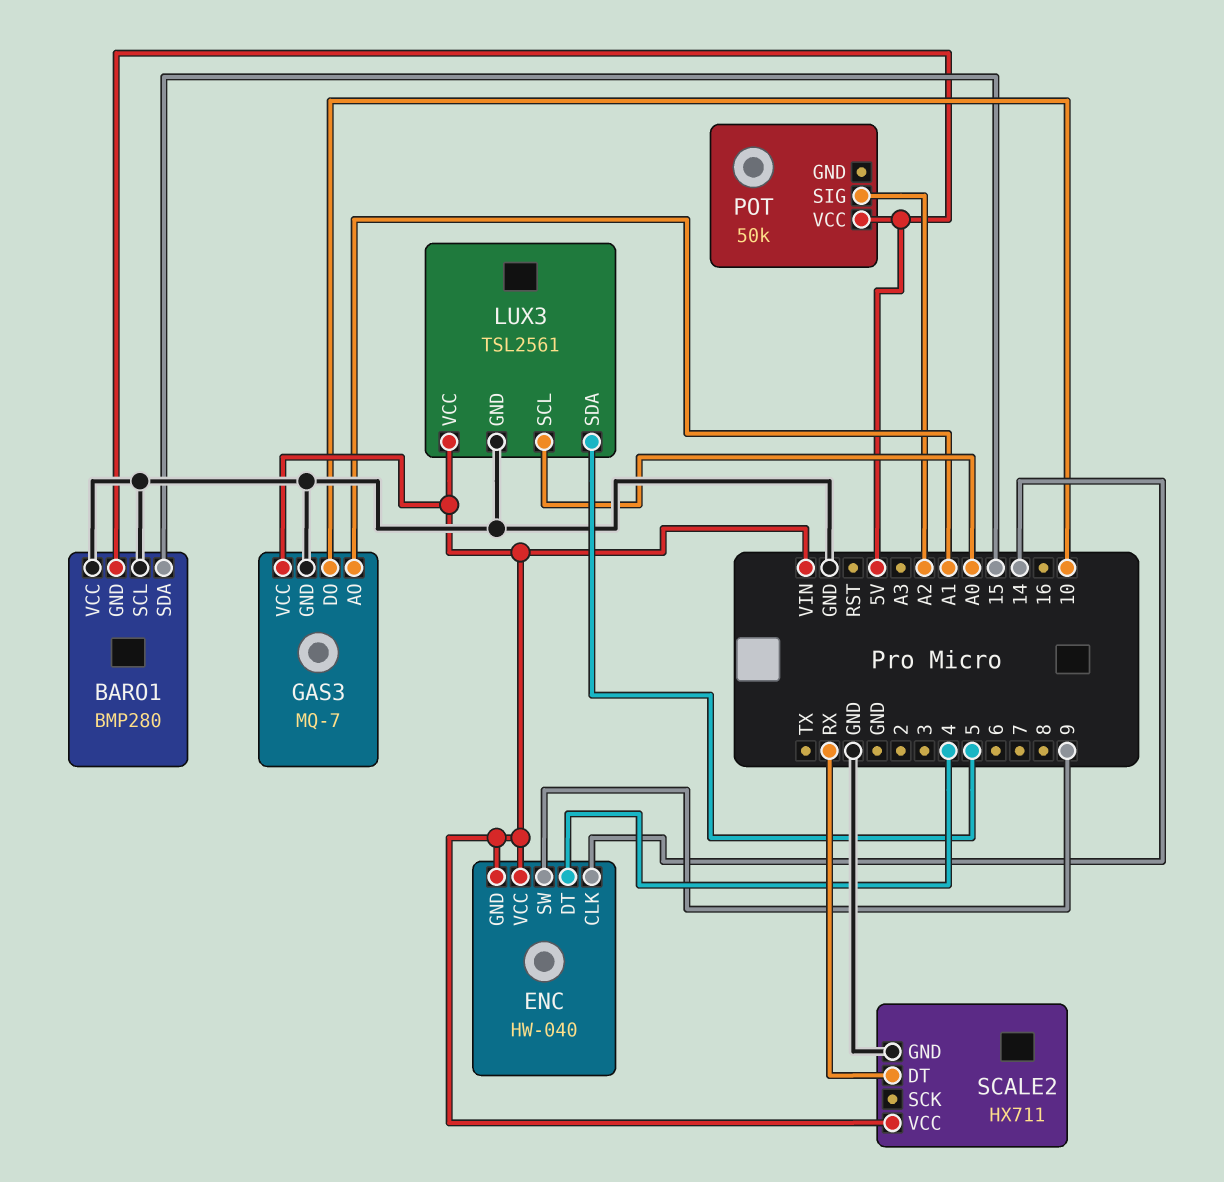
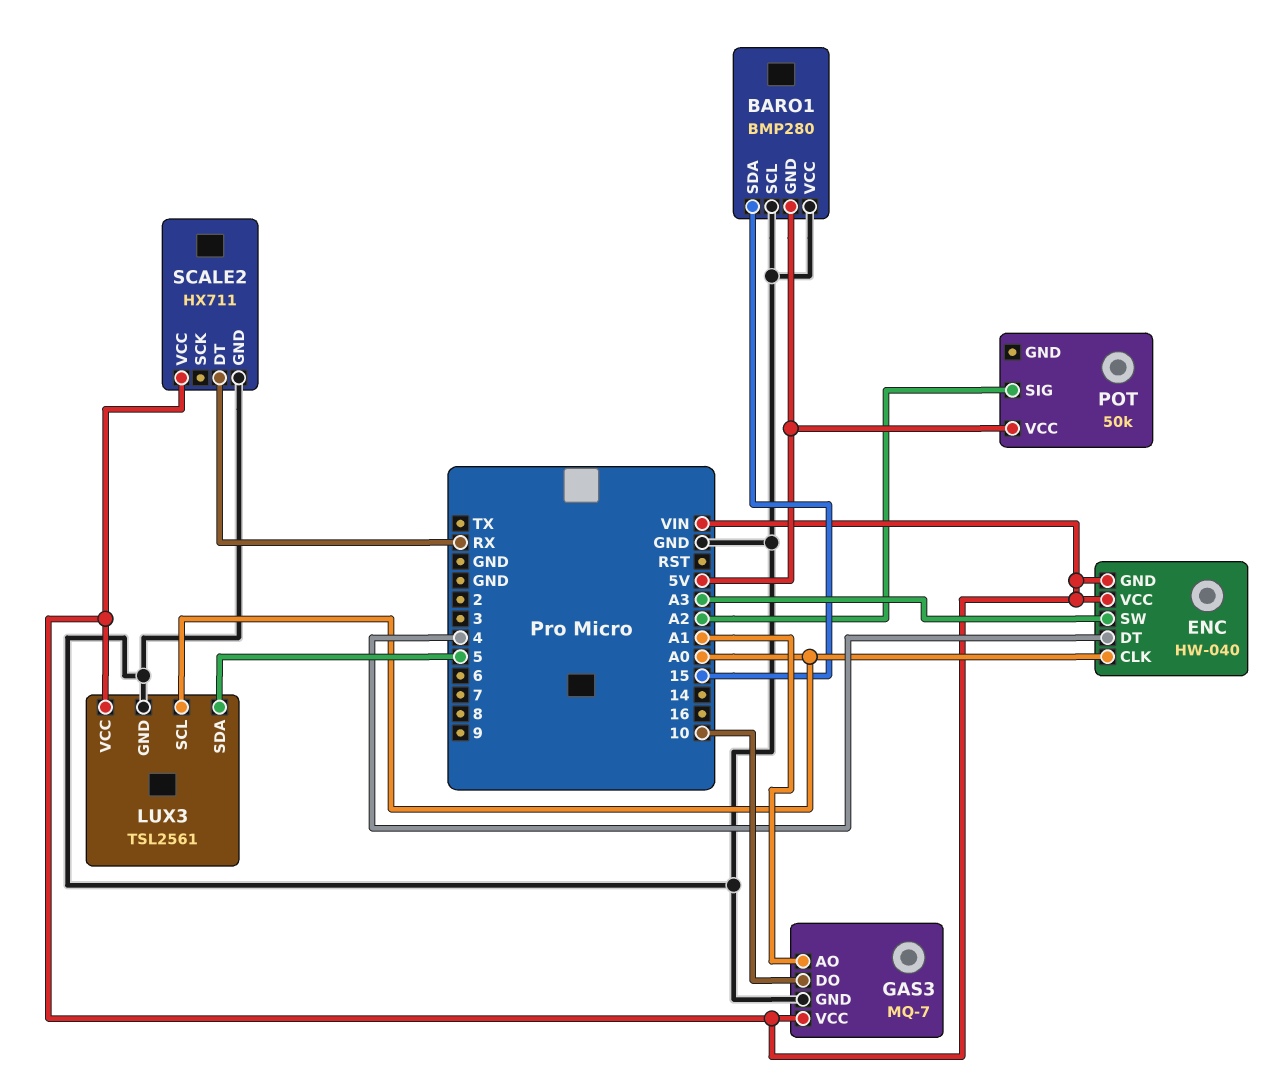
ENC pin CLK: 14 -> A0
ENC pin SW: 9 -> A3

